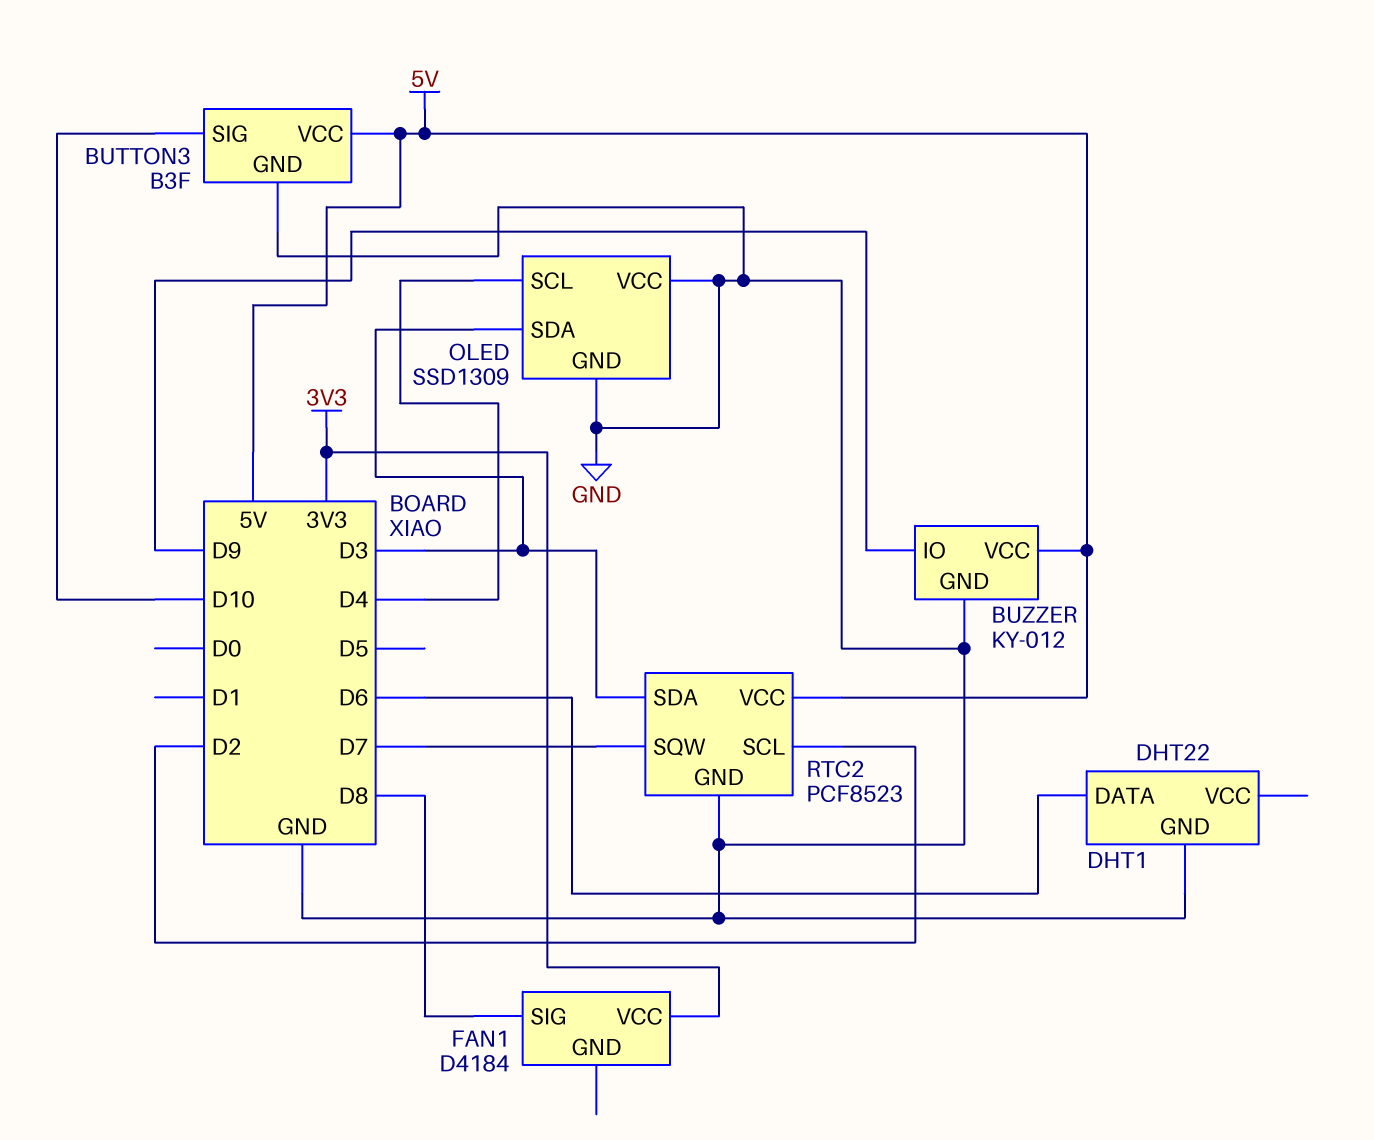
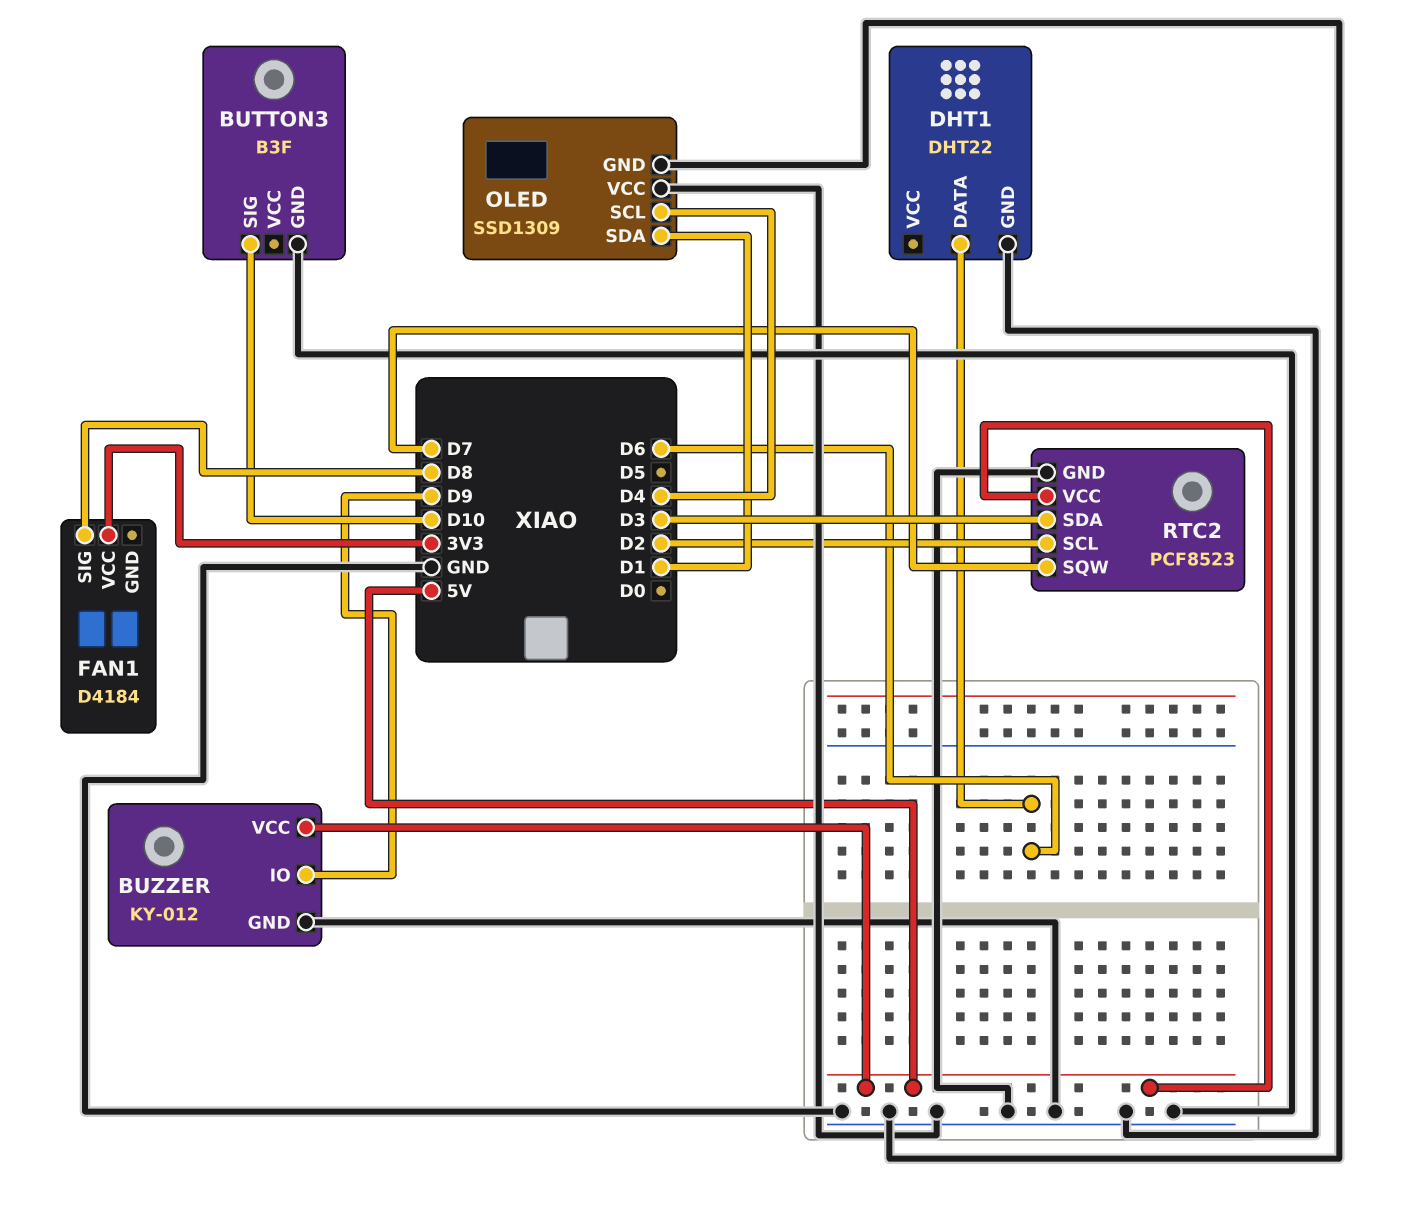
BUTTON3 pin VCC: 5V -> none
OLED pin SDA: D3 -> D1

